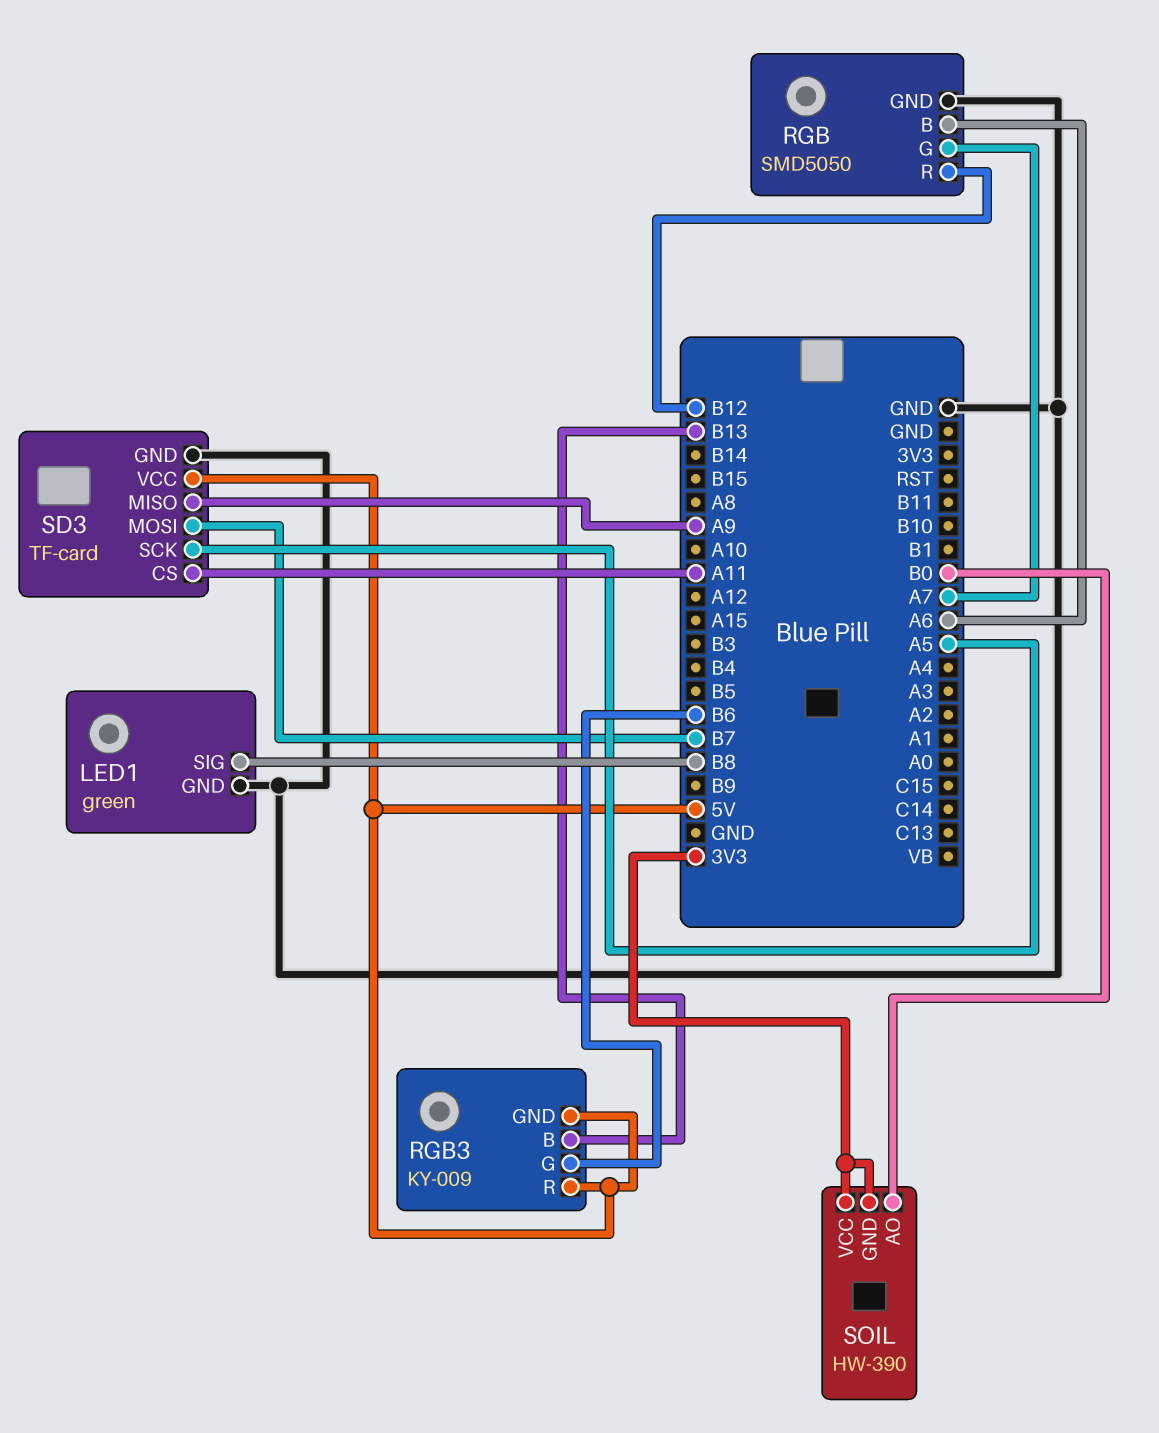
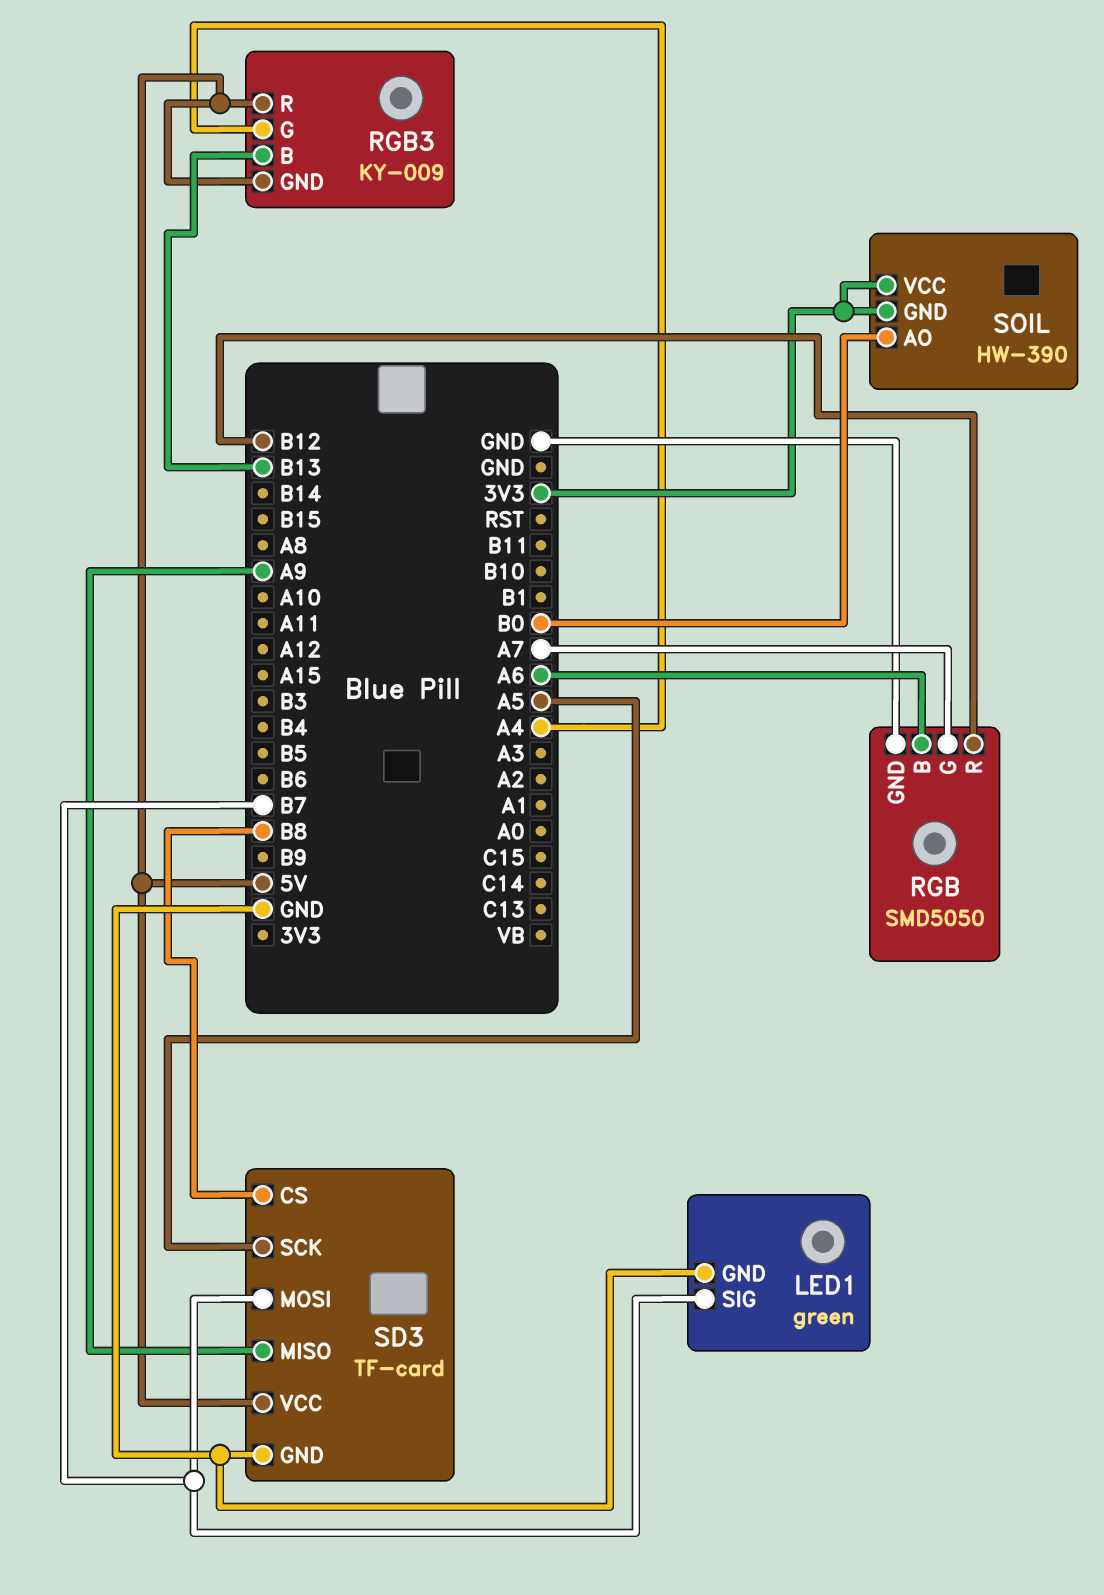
LED1 pin SIG: B8 -> B7
RGB3 pin G: B6 -> A4
SD3 pin CS: A11 -> B8

